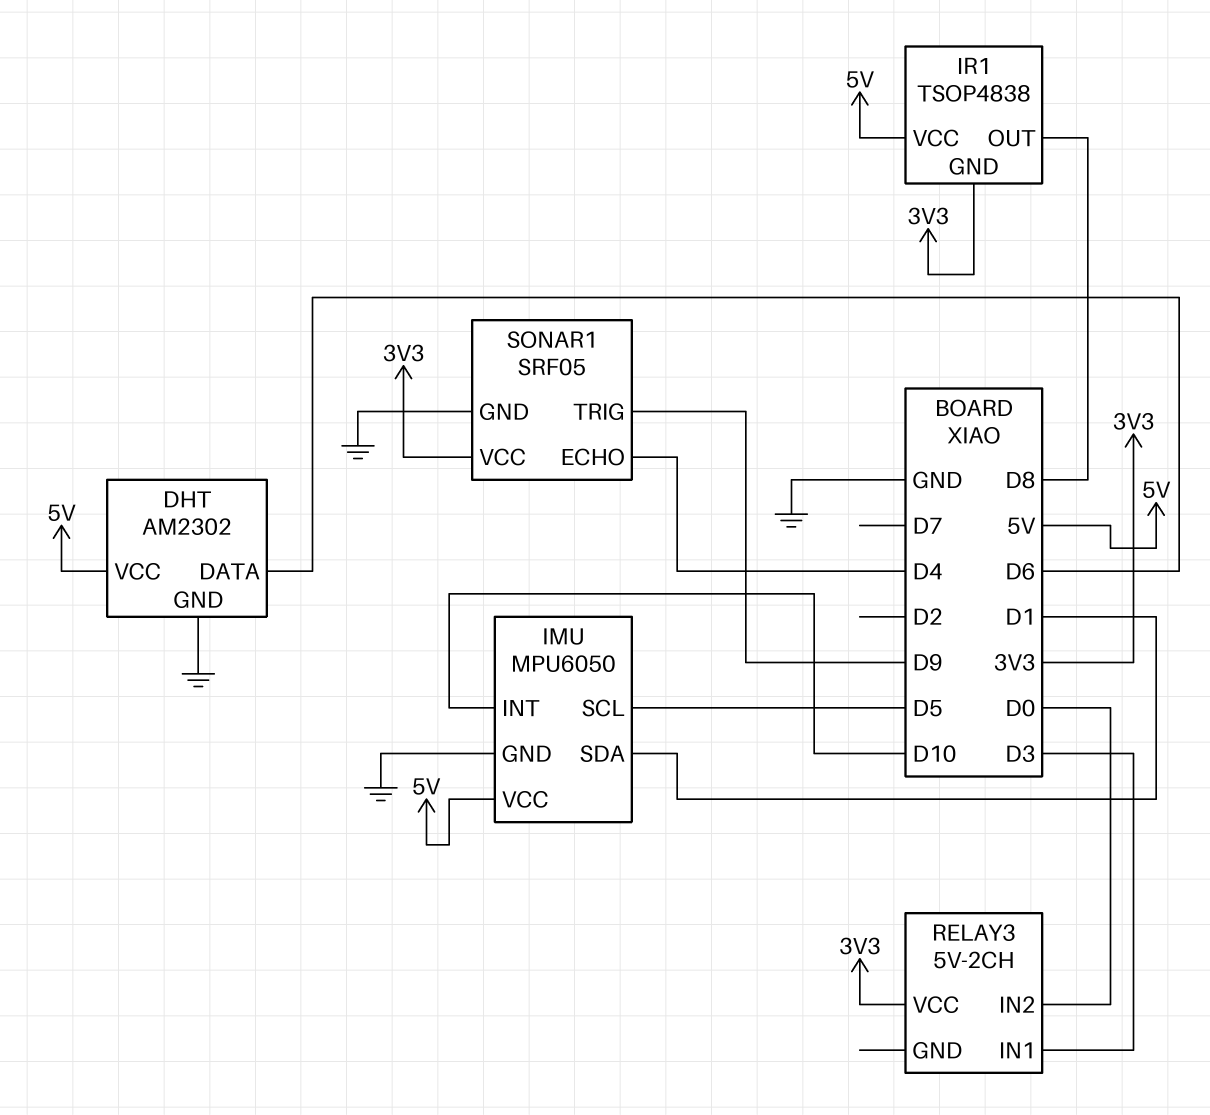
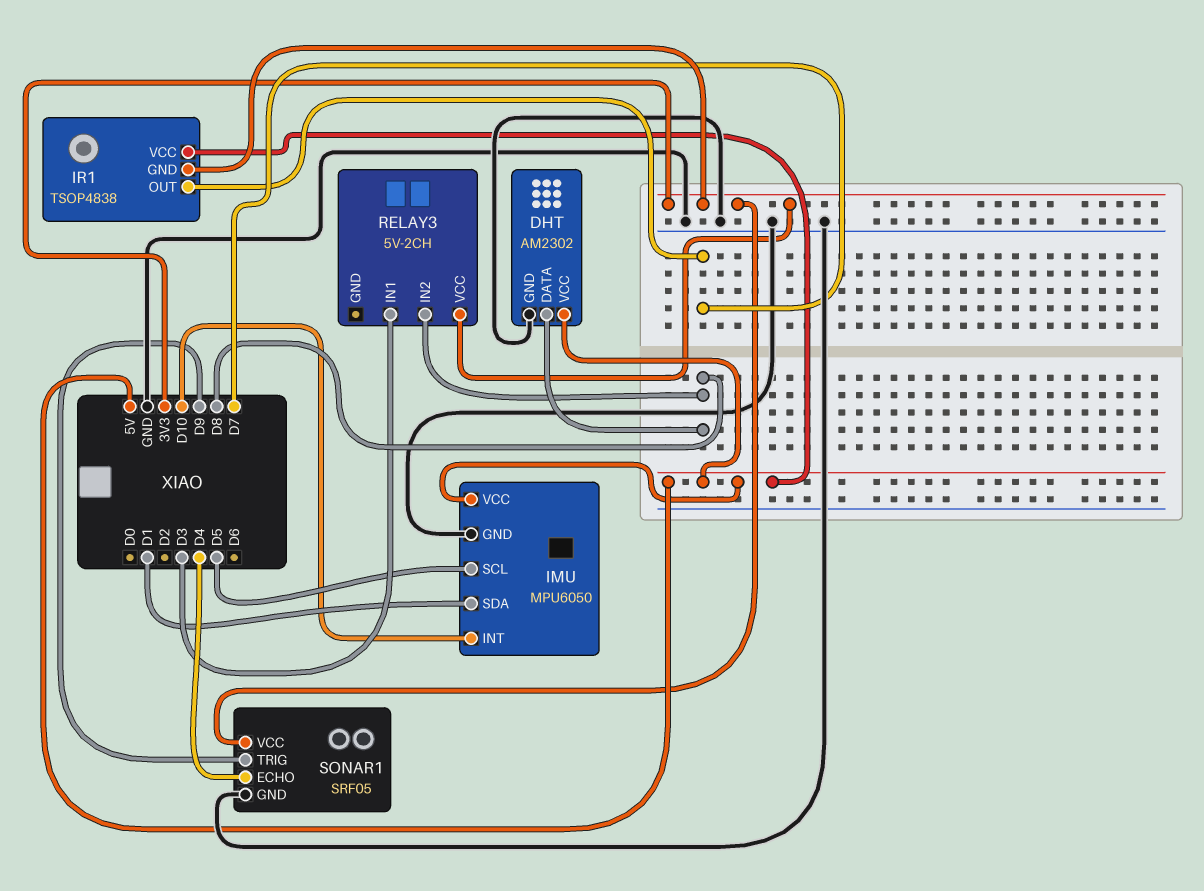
DHT pin DATA: D6 -> D8
IR1 pin OUT: D8 -> D7
RELAY3 pin IN2: D0 -> D8

